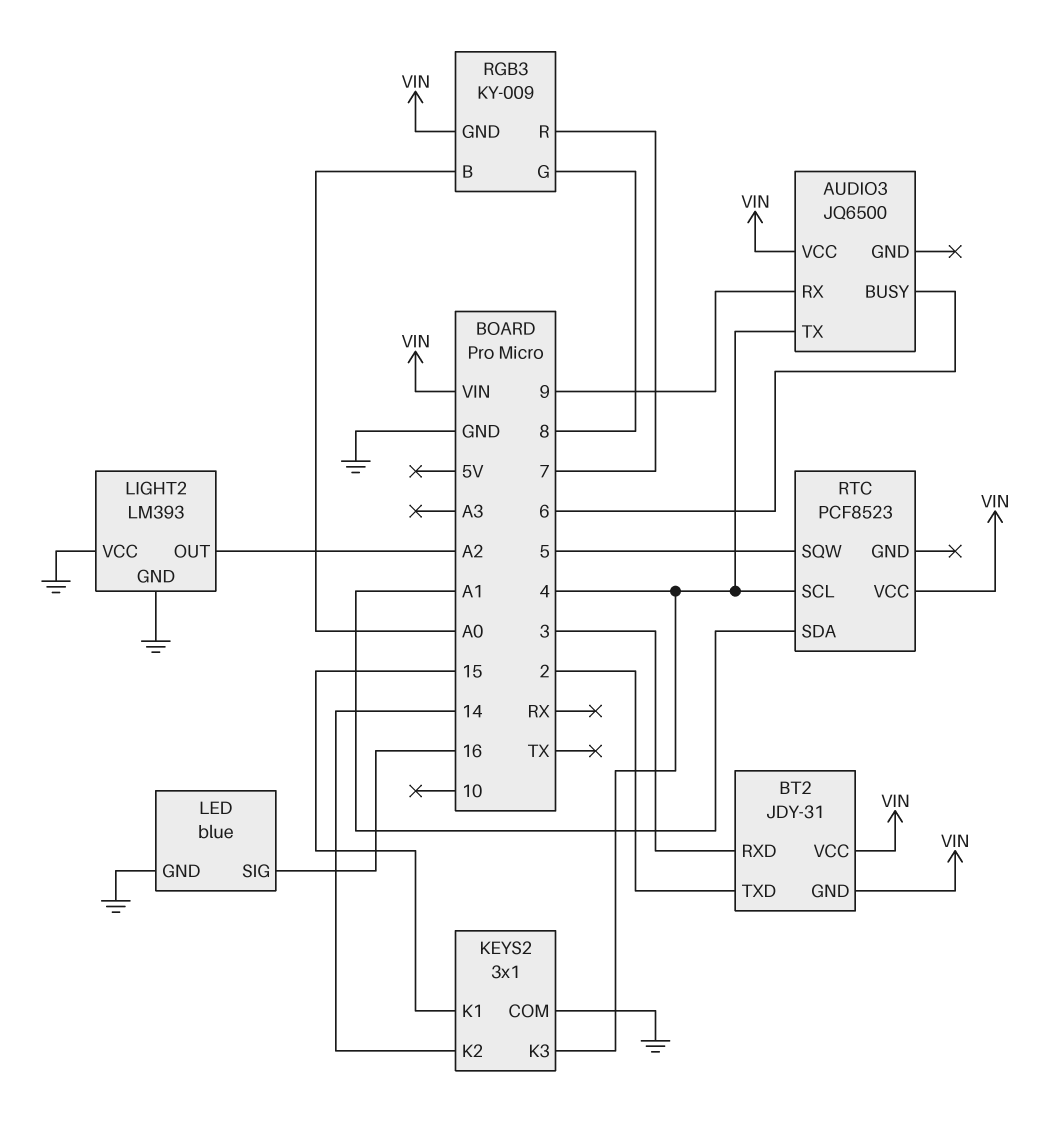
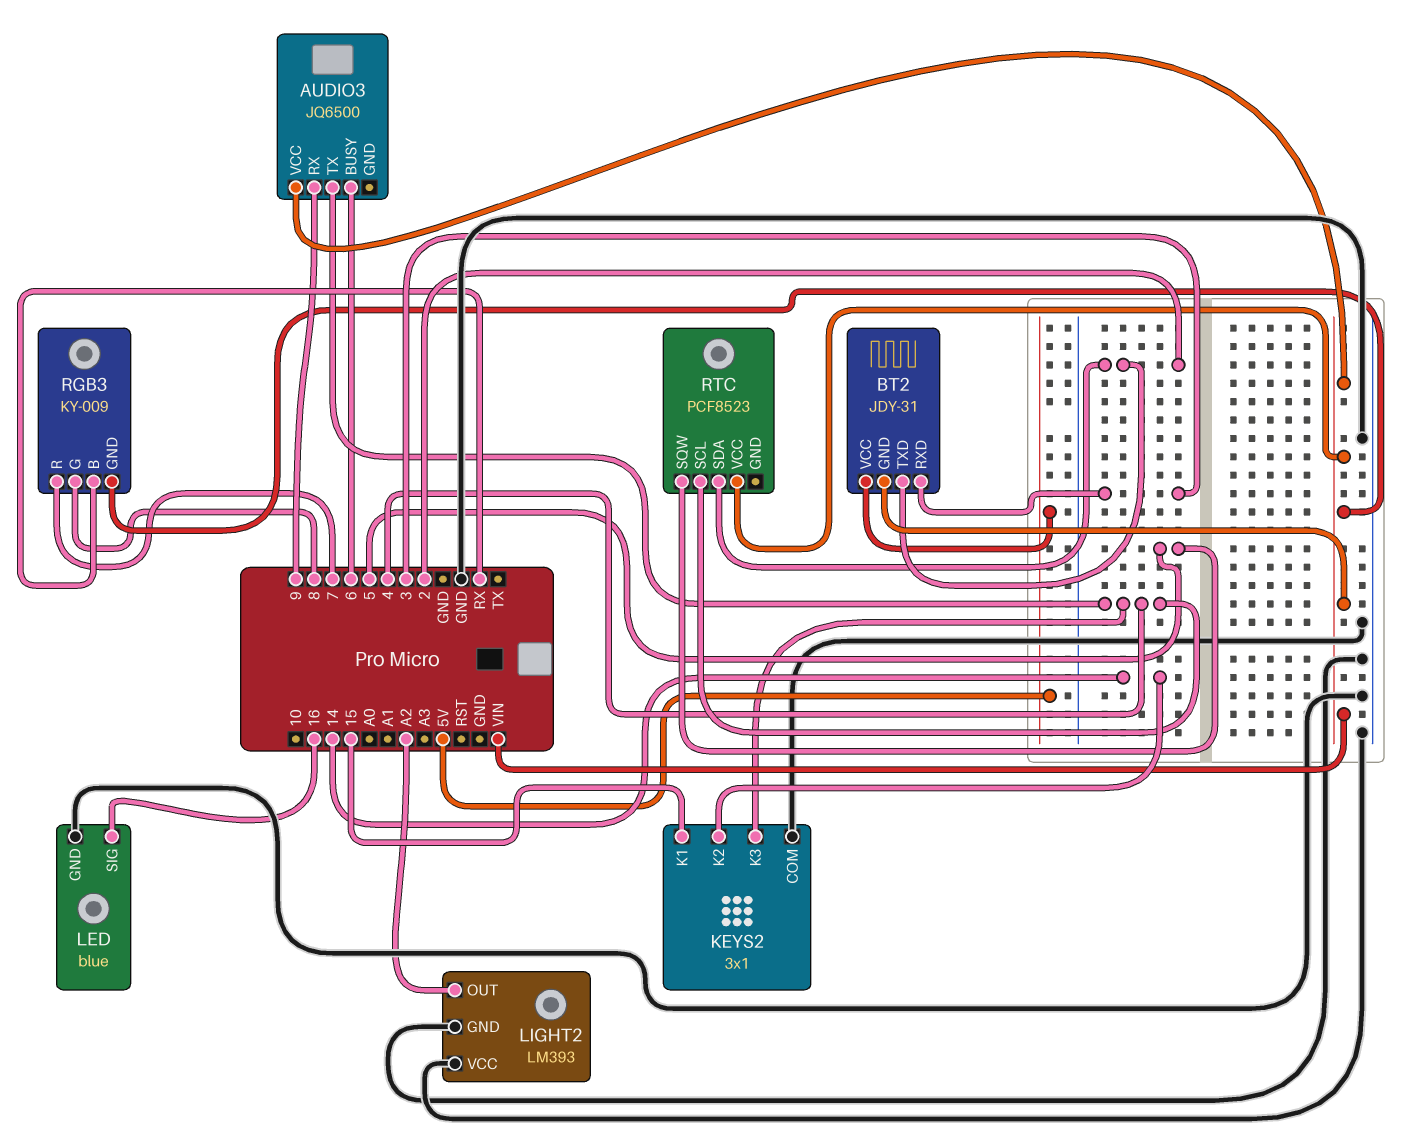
BT2 pin VCC: VIN -> 5V
RGB3 pin B: A0 -> RX
RTC pin SDA: A1 -> 2

